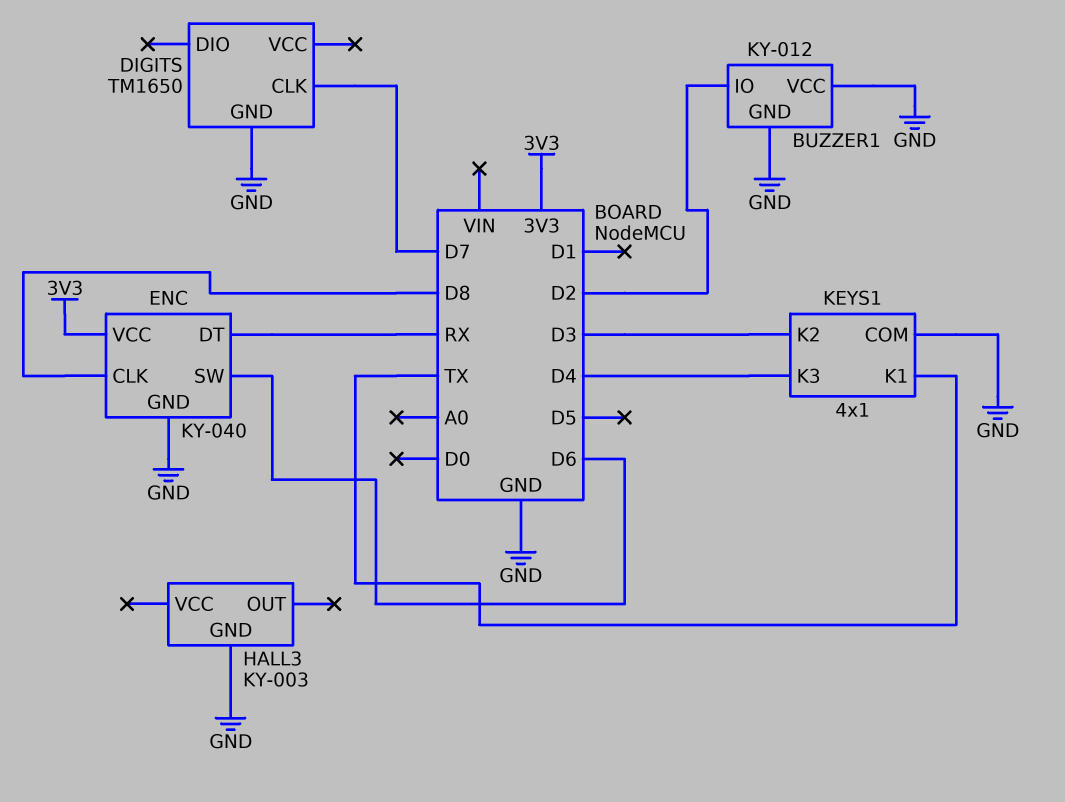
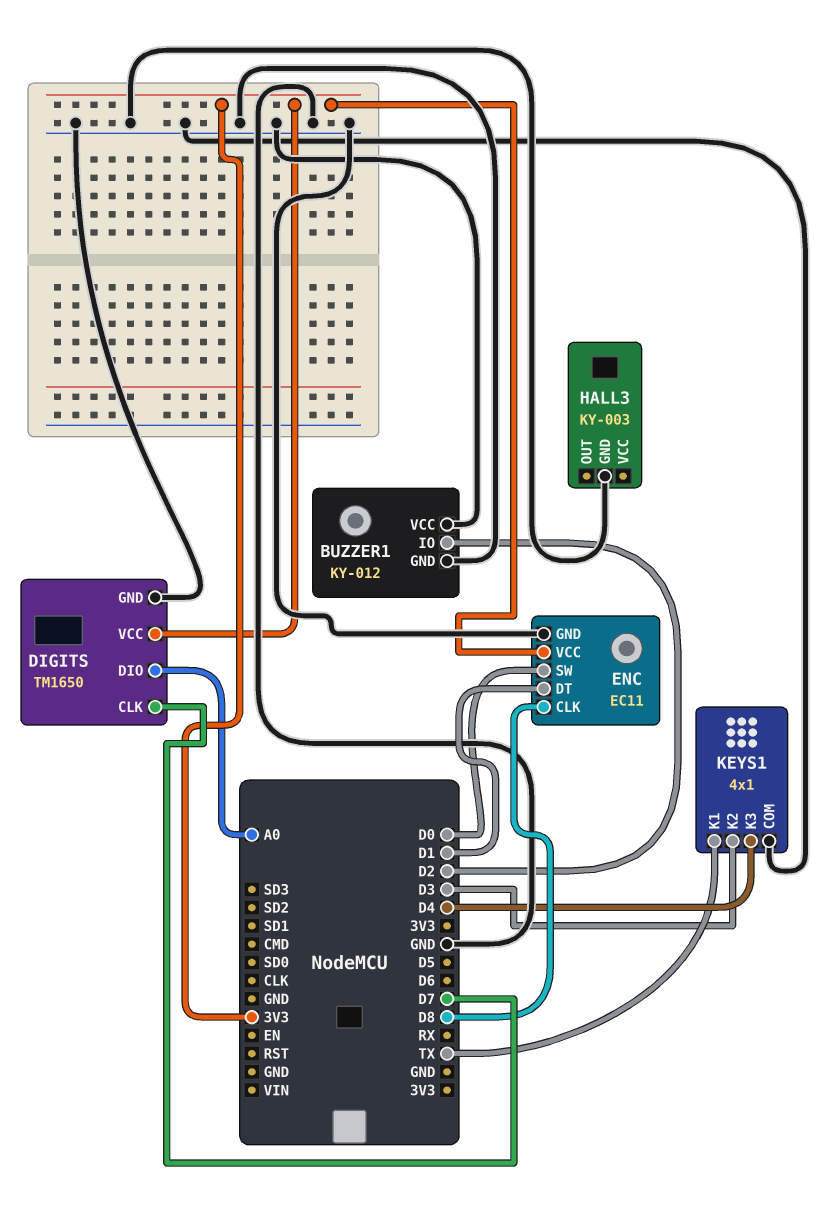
DIGITS pin DIO: none -> A0
DIGITS pin VCC: none -> 3V3
ENC: KY-040 -> EC11
ENC pin DT: RX -> D1
ENC pin SW: D6 -> D0

